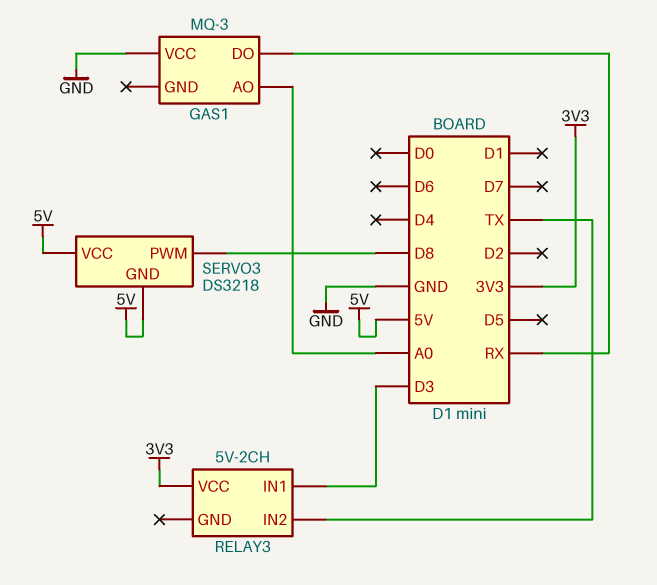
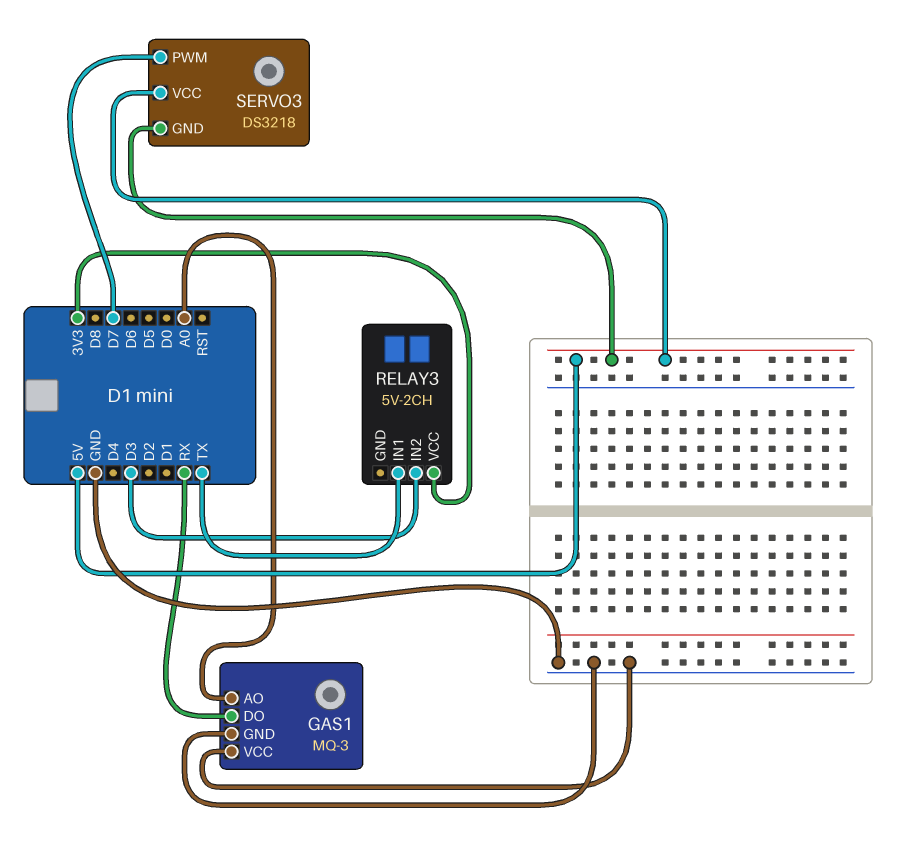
GAS1 pin GND: none -> GND
RELAY3 pin IN1: D3 -> TX
RELAY3 pin IN2: TX -> D3
SERVO3 pin PWM: D8 -> D7

